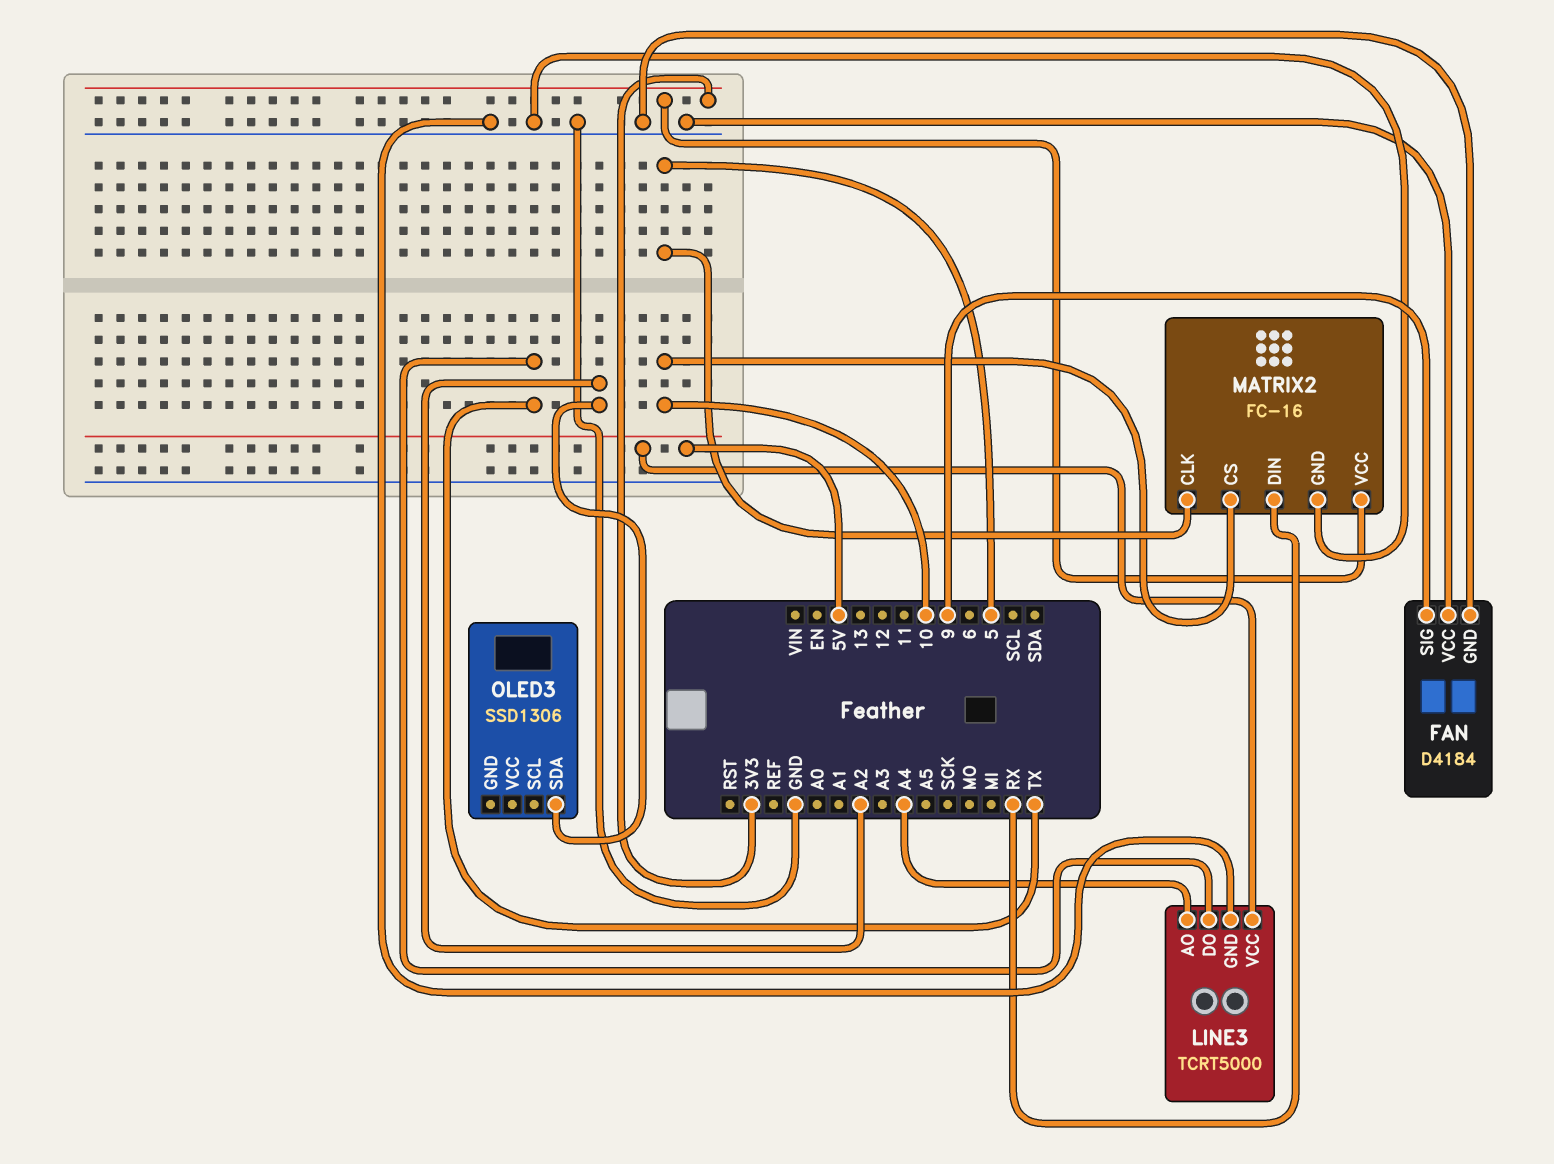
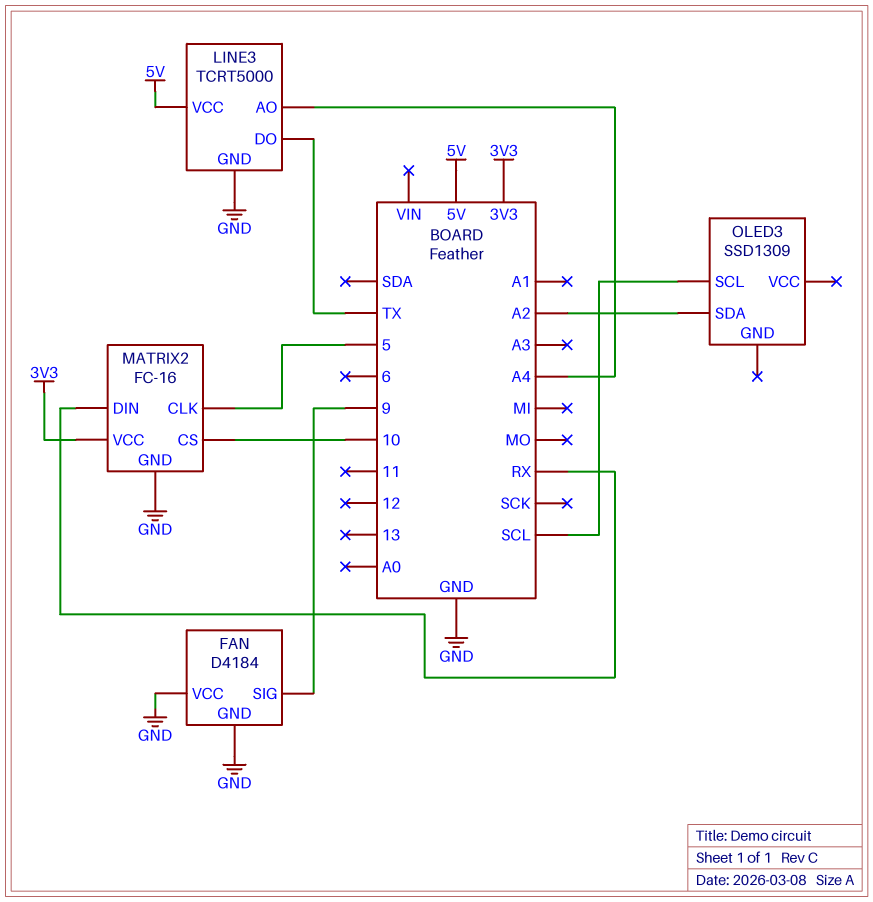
OLED3: SSD1306 -> SSD1309
OLED3 pin SCL: none -> SCL

